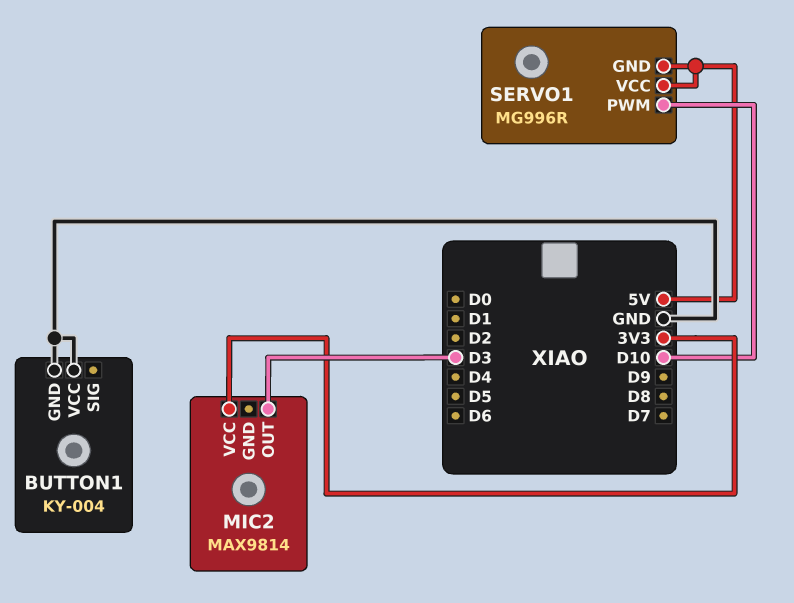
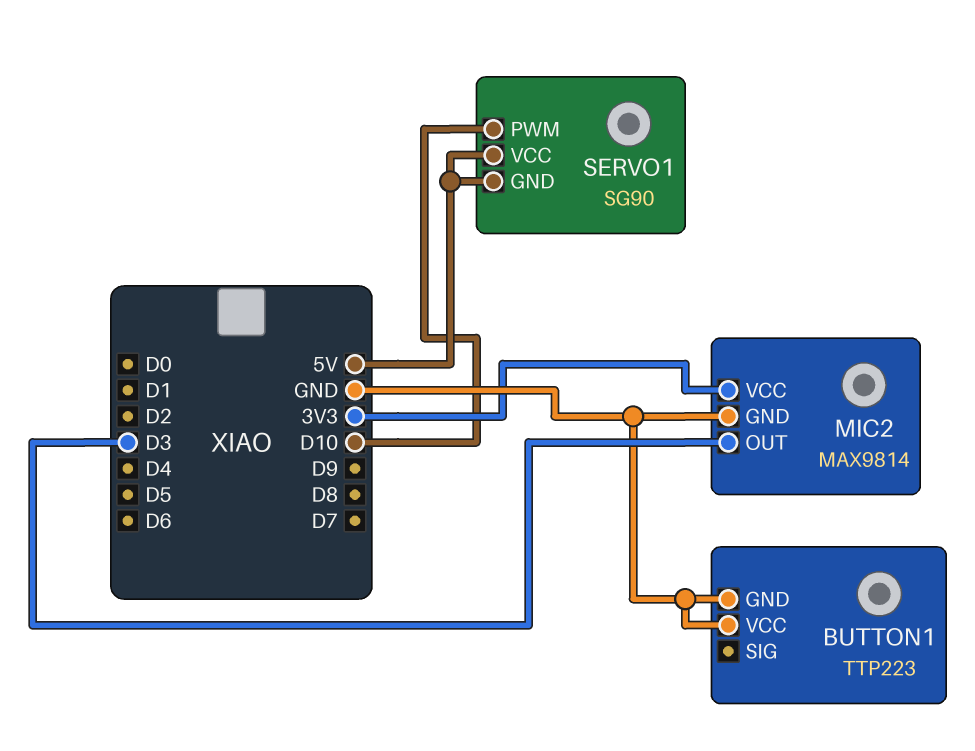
BUTTON1: KY-004 -> TTP223
MIC2 pin GND: none -> GND
SERVO1: MG996R -> SG90

